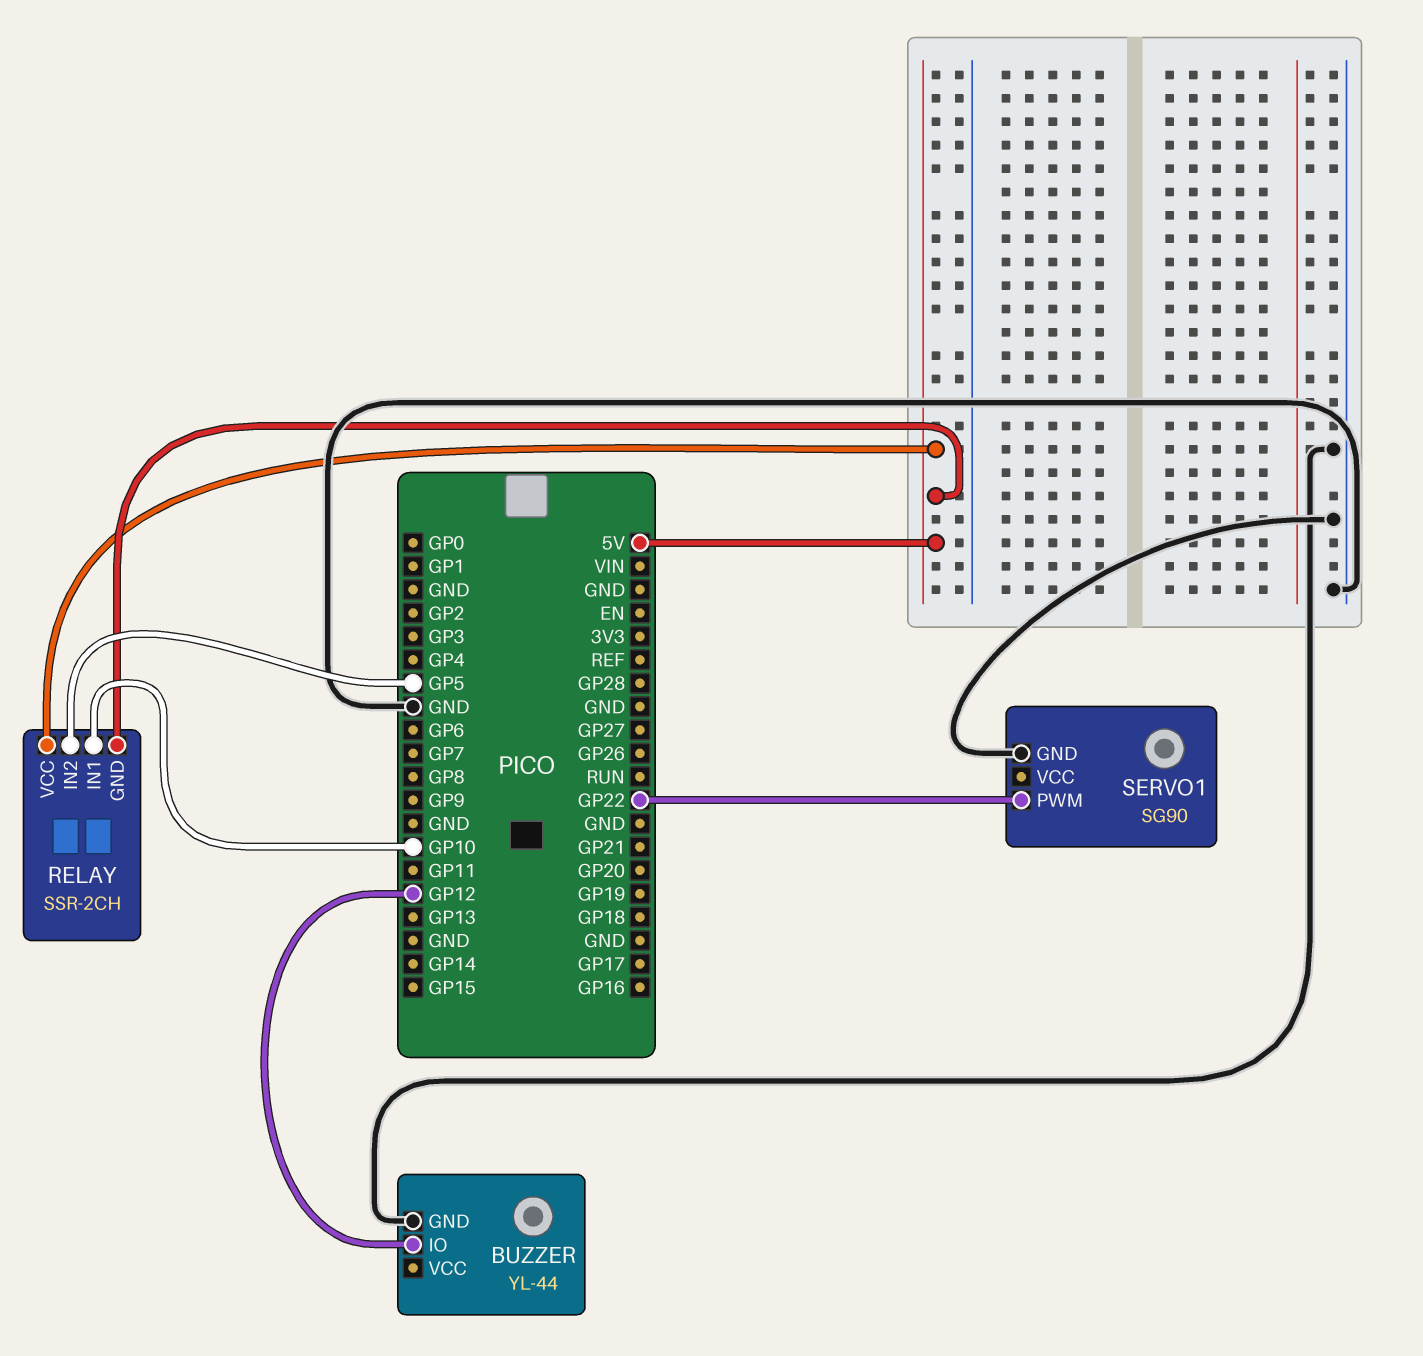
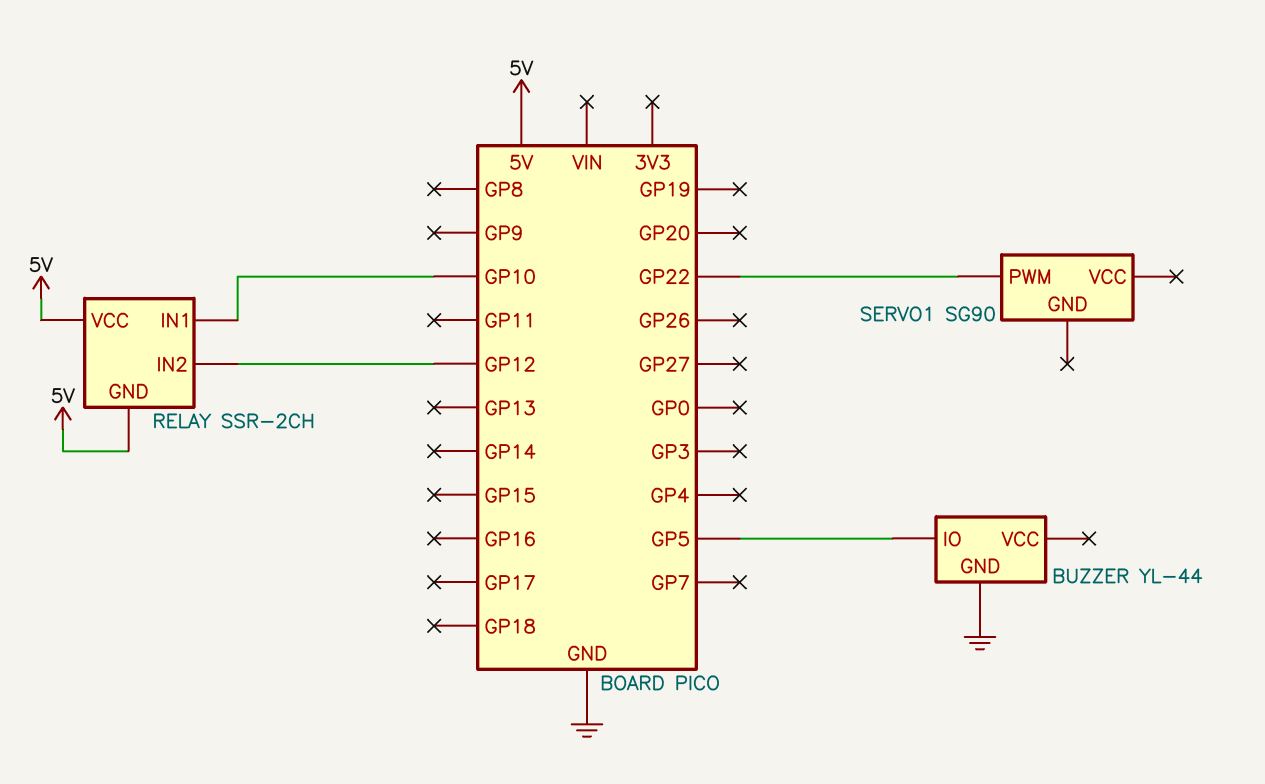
BUZZER pin IO: GP12 -> GP5
RELAY pin IN2: GP5 -> GP12
SERVO1 pin GND: GND -> none

